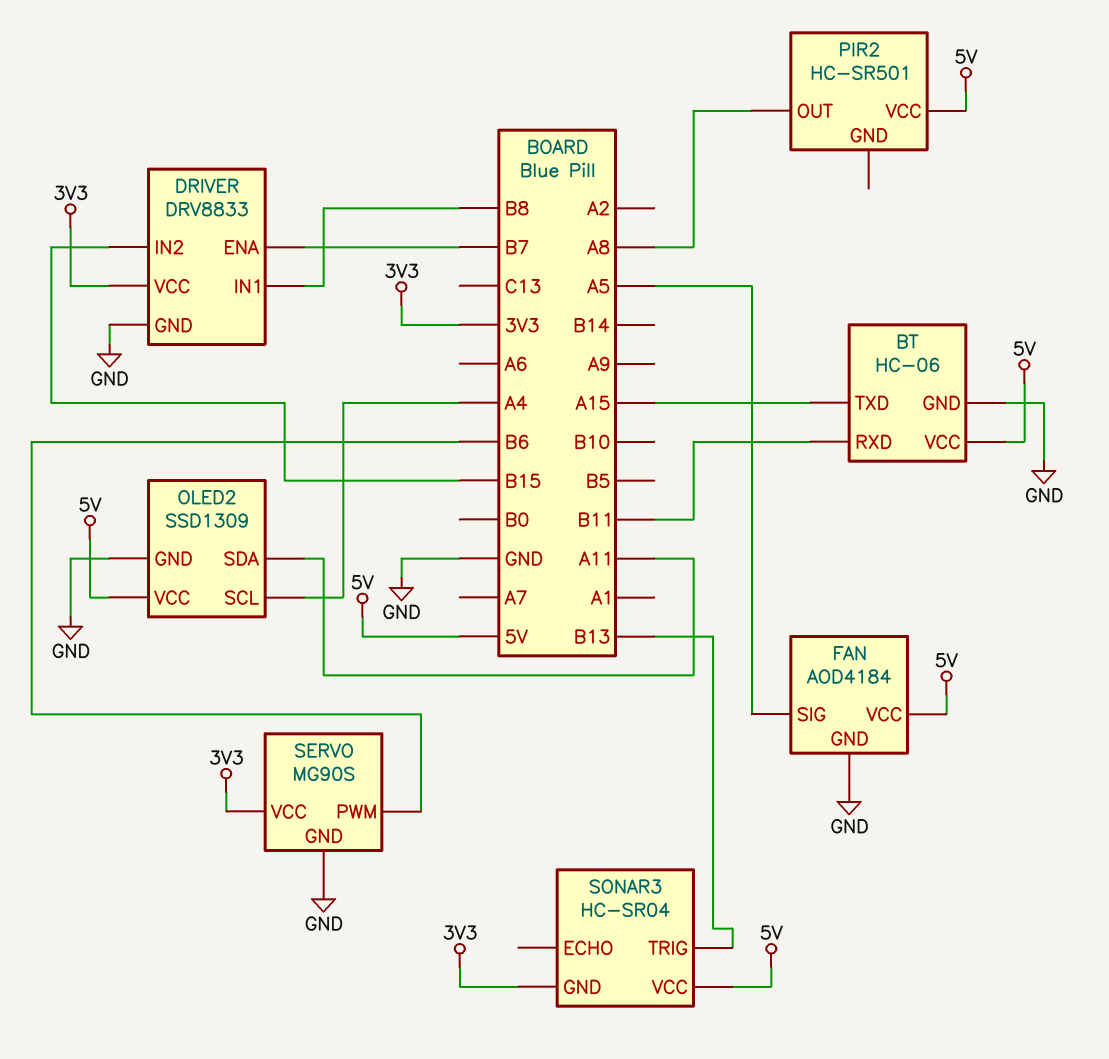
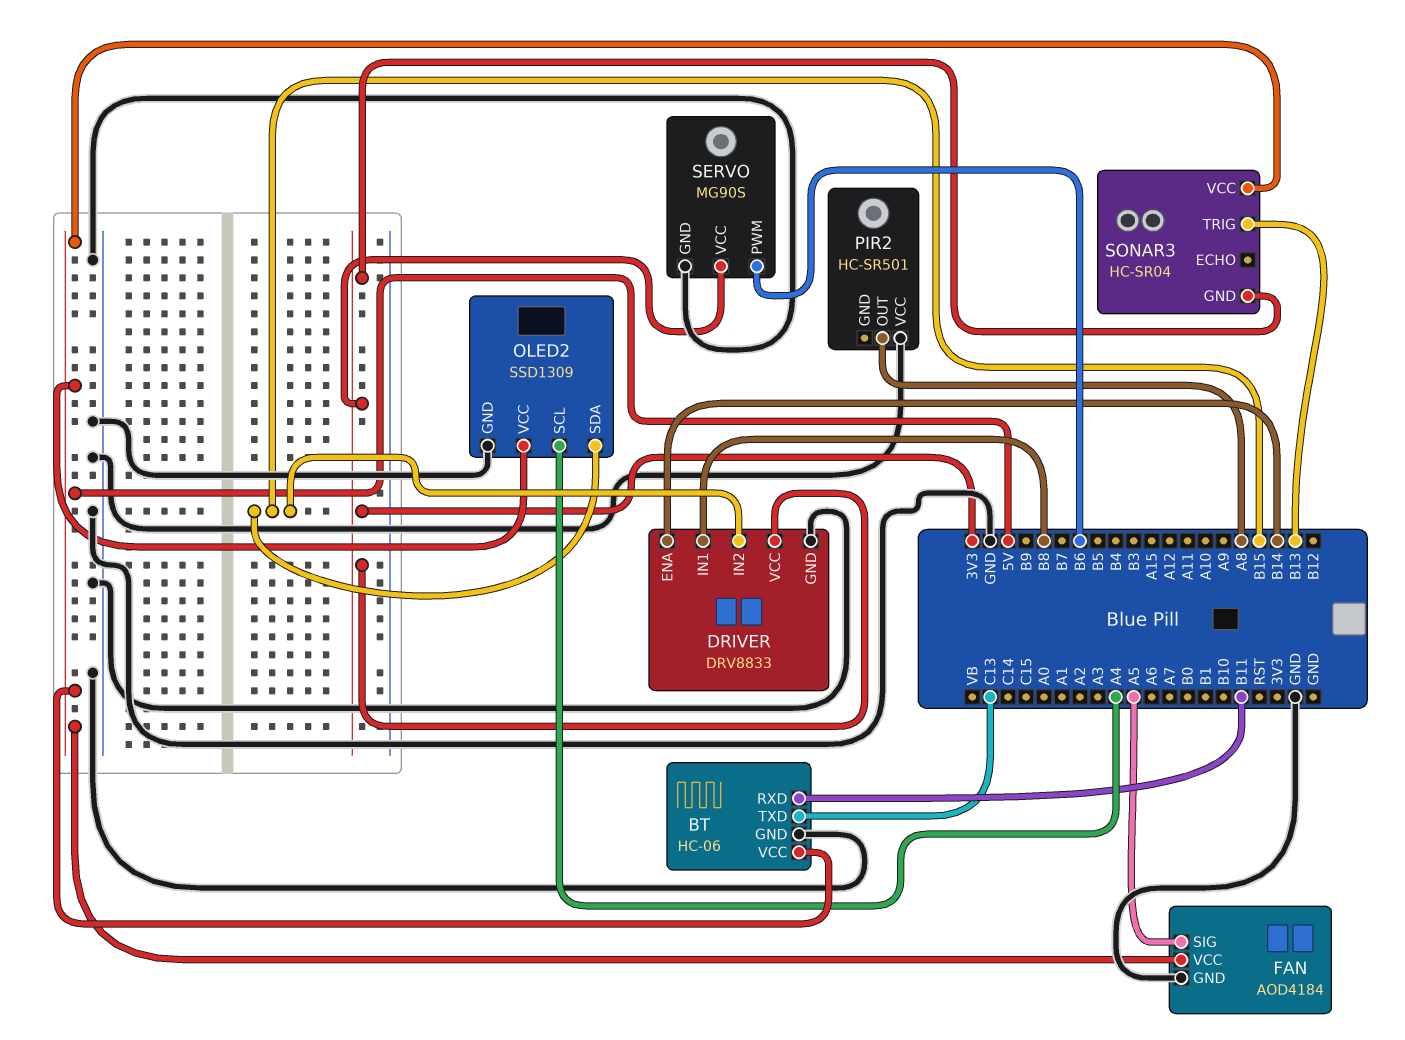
BT pin TXD: A15 -> C13
DRIVER pin ENA: B7 -> B14
OLED2 pin SDA: A11 -> B15
PIR2 pin VCC: 5V -> GND

